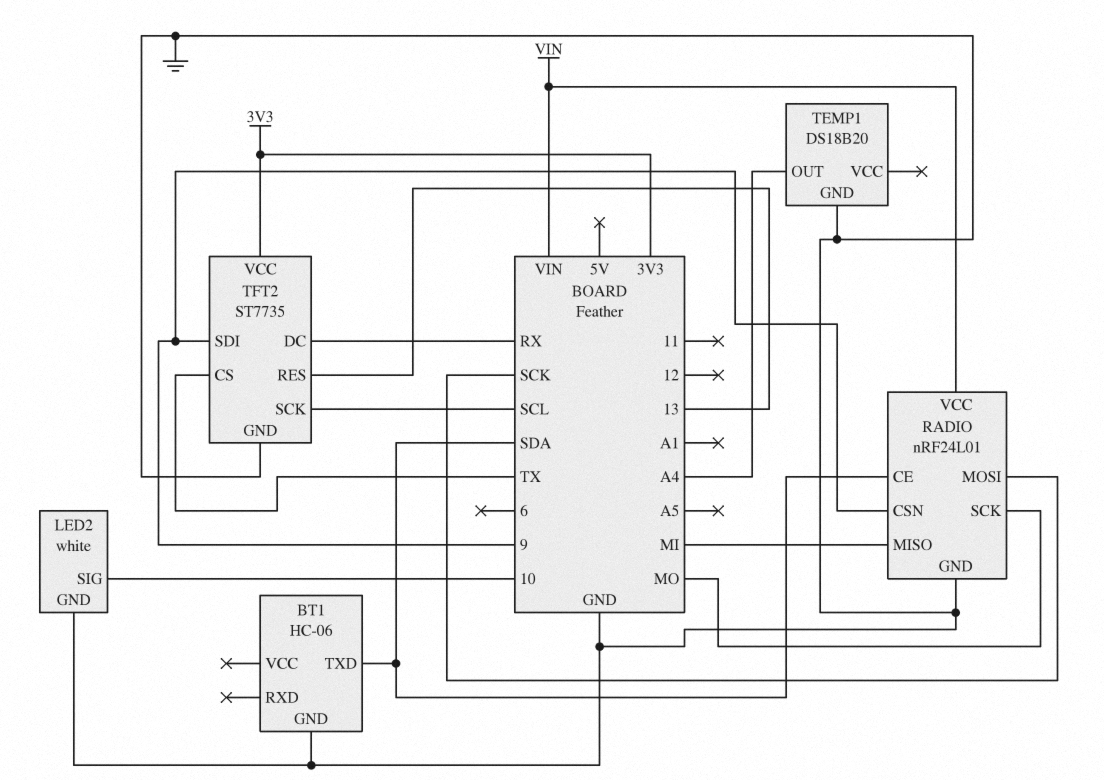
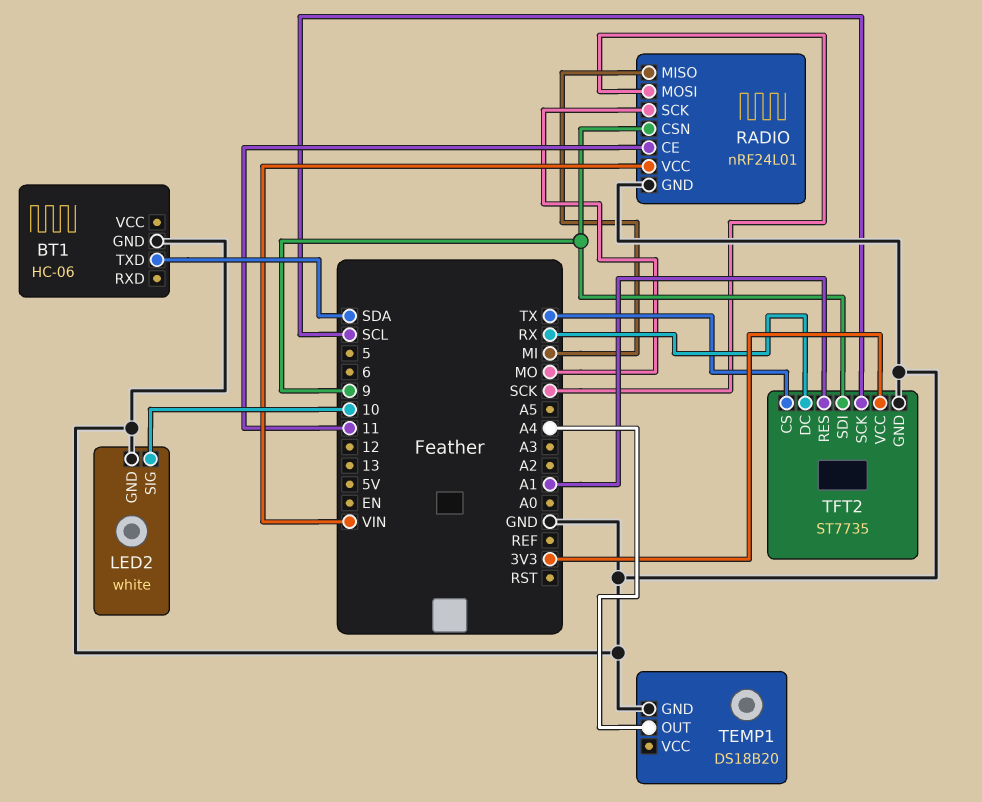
RADIO pin CE: SDA -> 11
TFT2 pin RES: 13 -> A1

